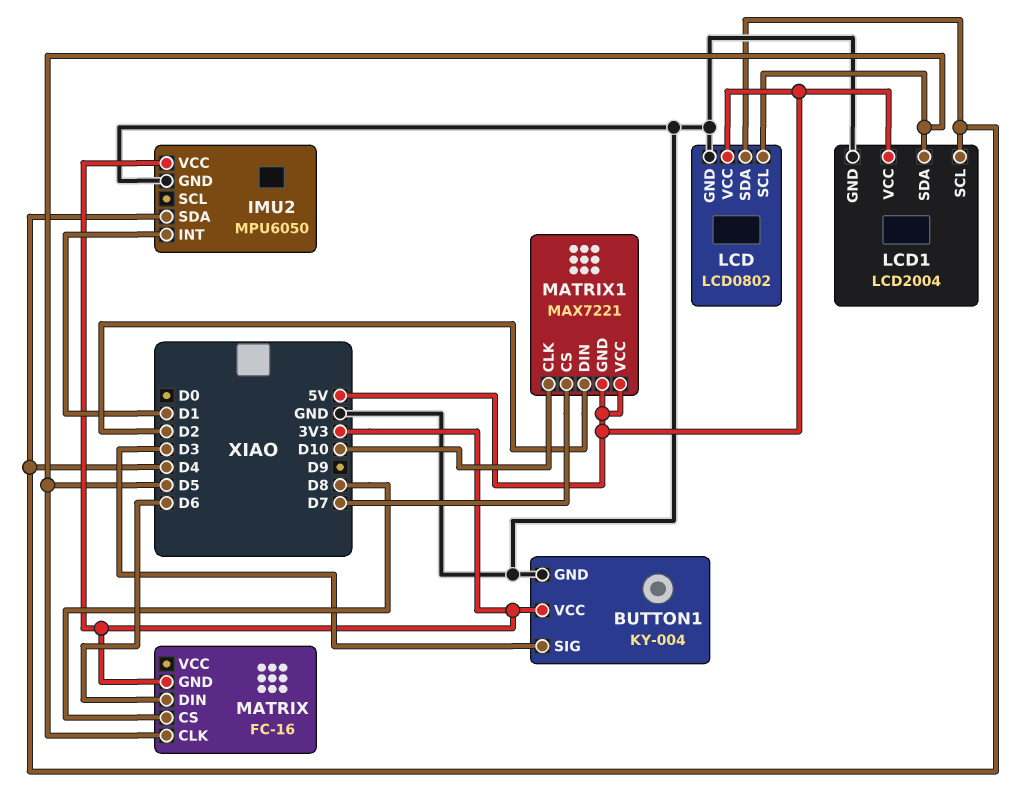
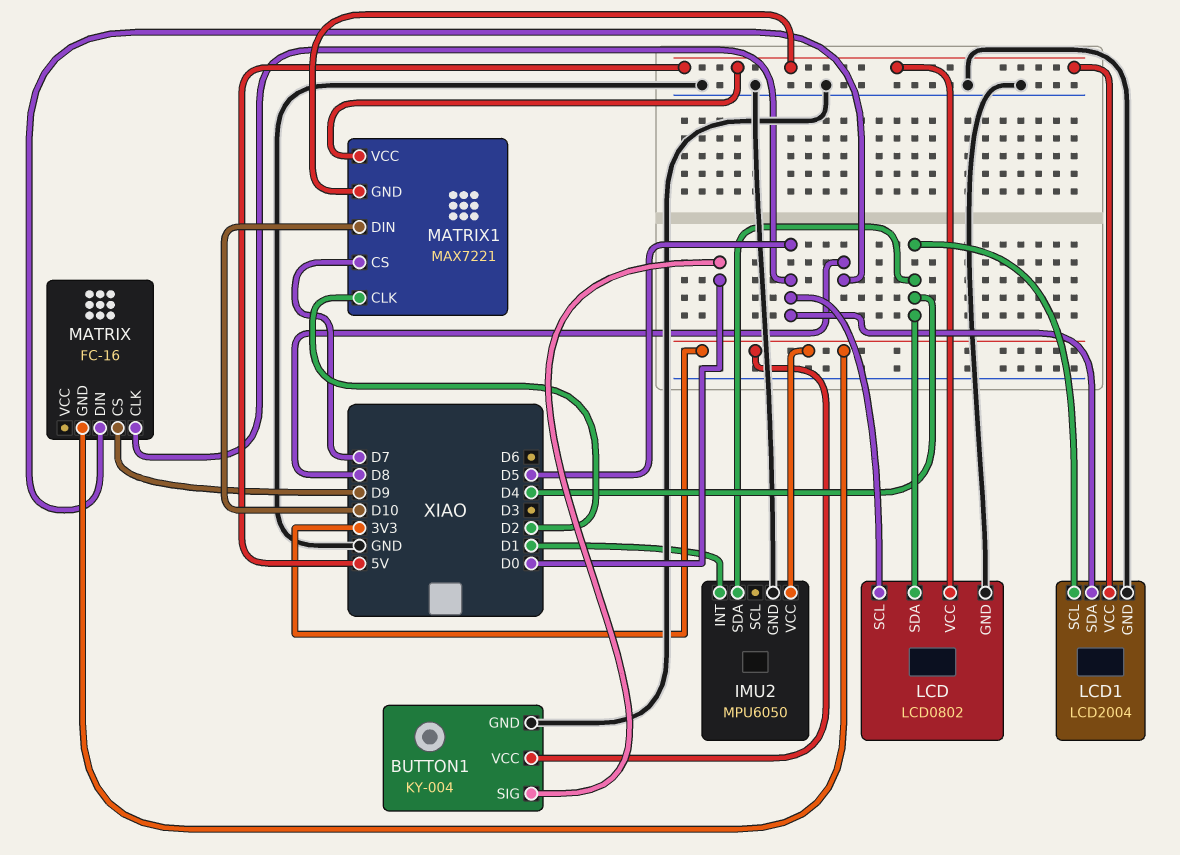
BUTTON1 pin SIG: D3 -> D0
MATRIX pin CS: D8 -> D9
MATRIX pin DIN: D6 -> D8
MATRIX1 pin CLK: D10 -> D2
MATRIX1 pin DIN: D2 -> D10

